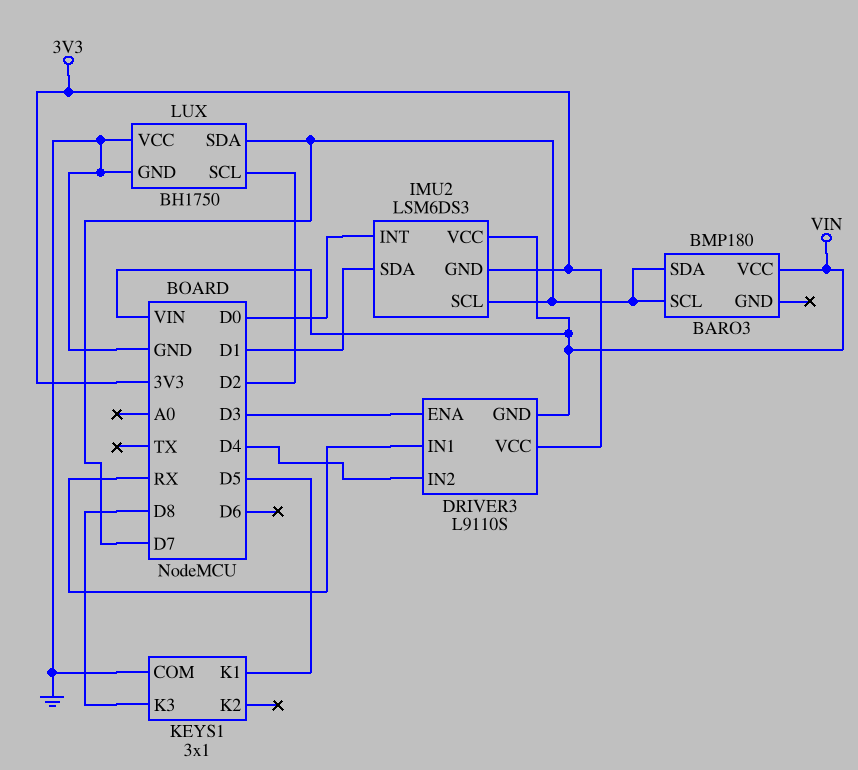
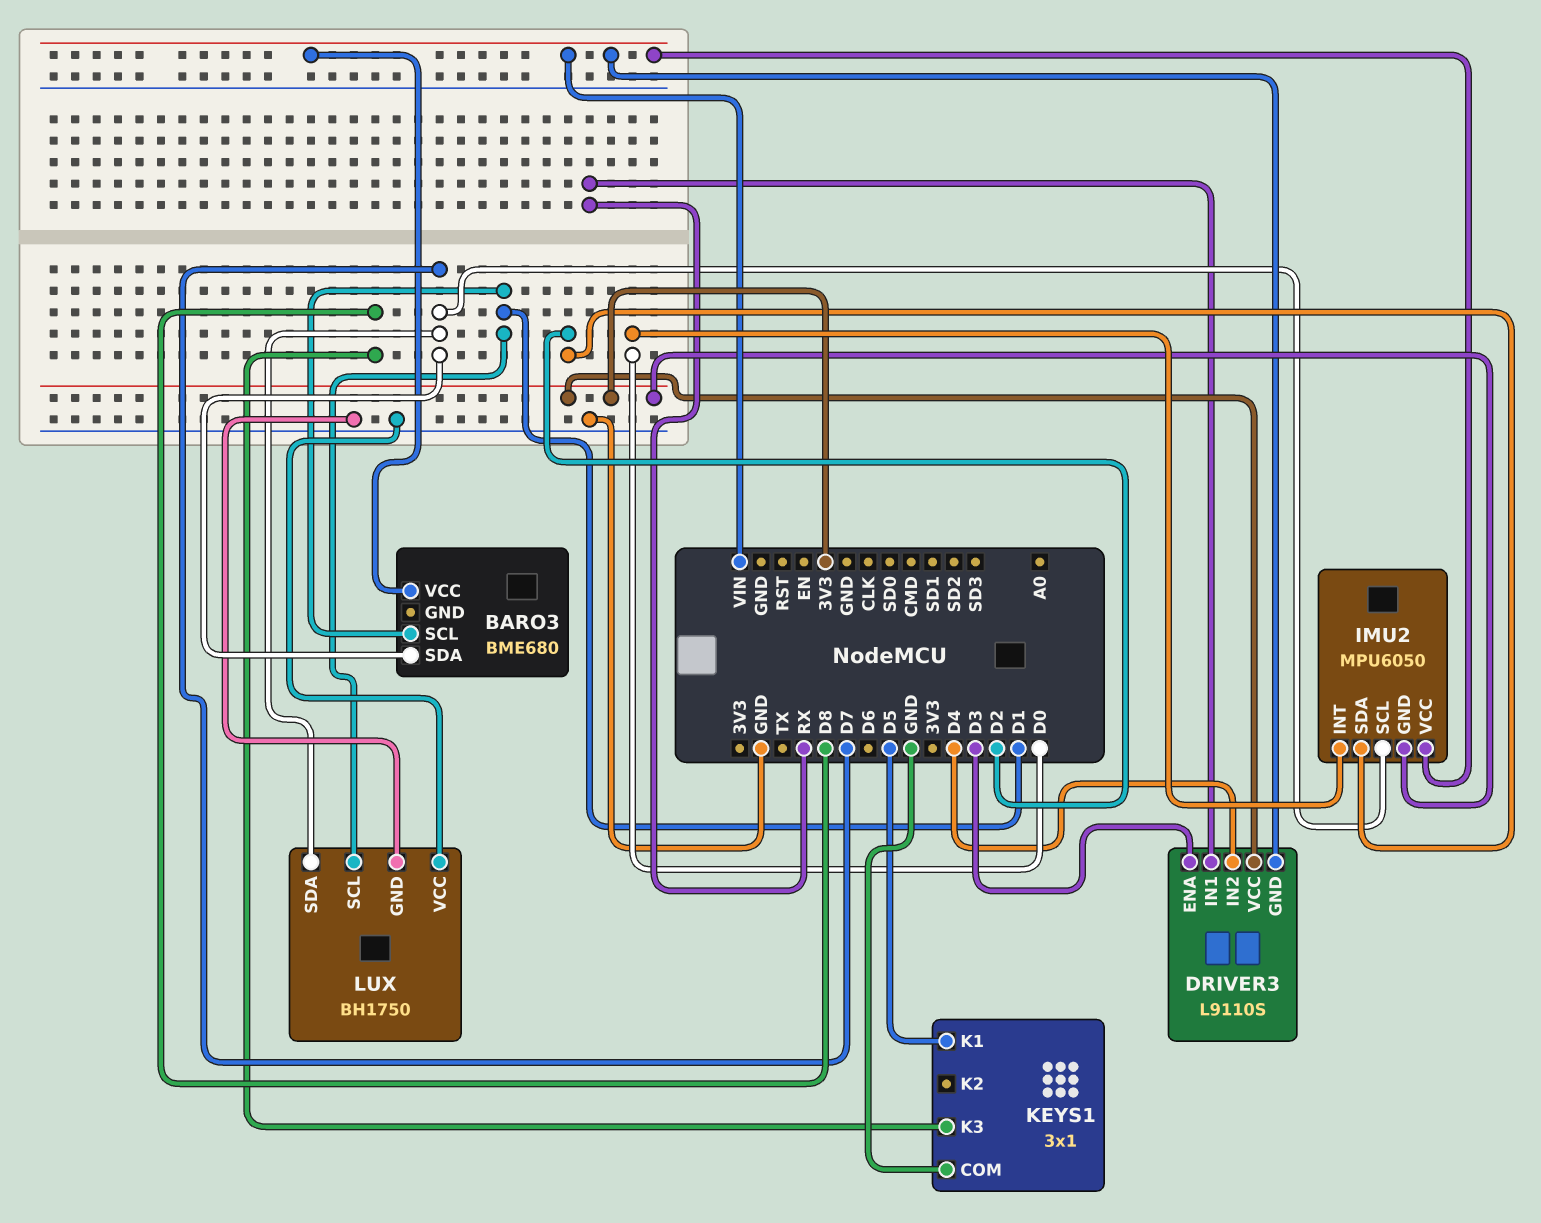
BARO3: BMP180 -> BME680
BARO3 pin SCL: D7 -> D1
IMU2: LSM6DS3 -> MPU6050
IMU2 pin SDA: D1 -> D2
LUX pin SCL: D2 -> D1

